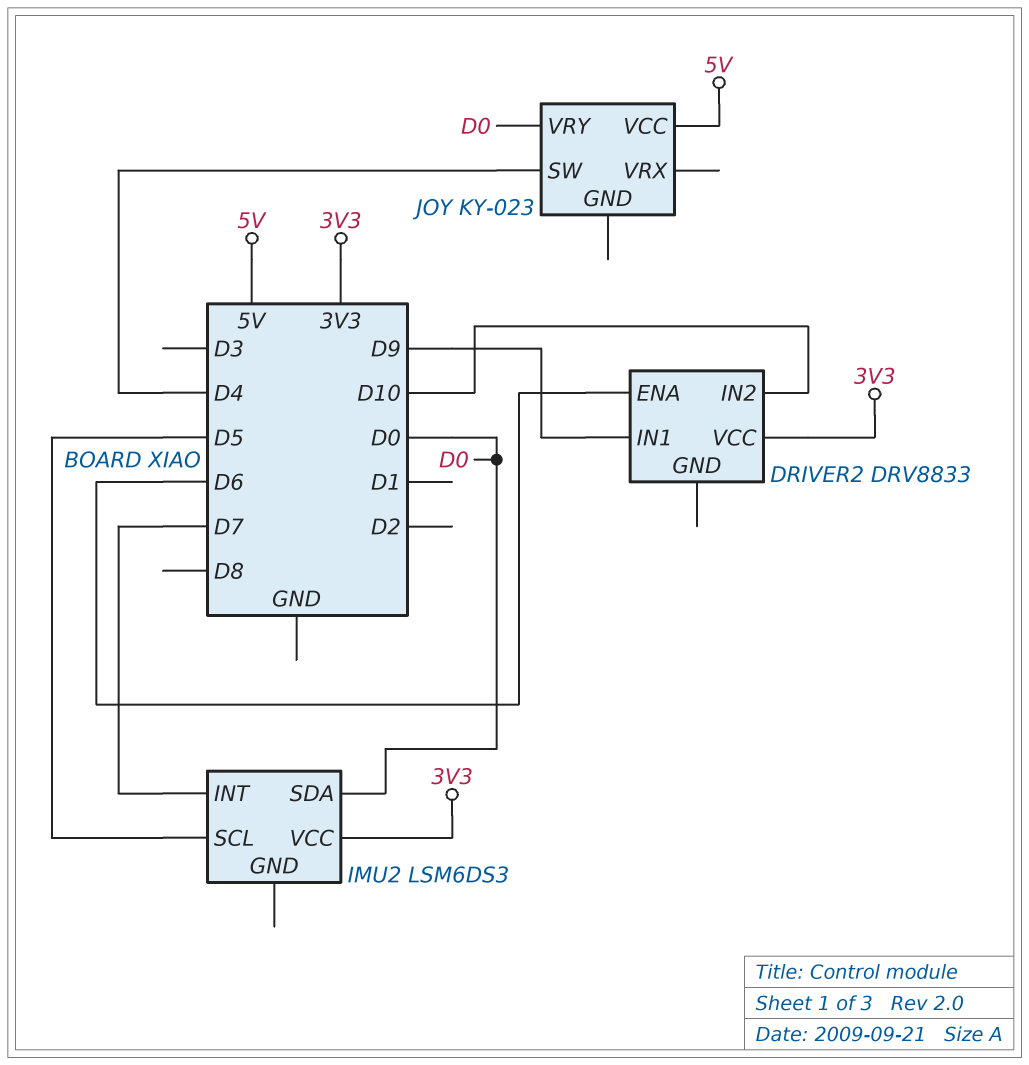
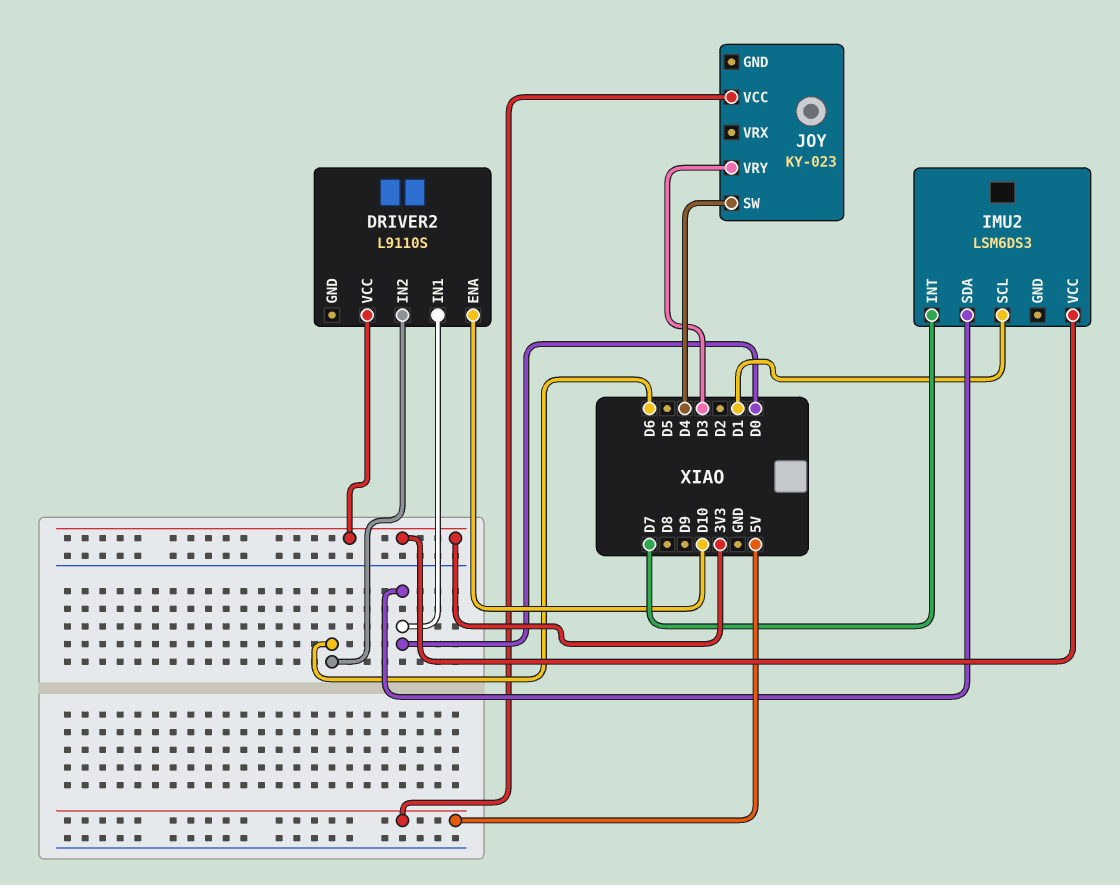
DRIVER2: DRV8833 -> L9110S
DRIVER2 pin ENA: D6 -> D10
DRIVER2 pin IN1: D9 -> D0
DRIVER2 pin IN2: D10 -> D6
IMU2 pin SCL: D5 -> D1
JOY pin VRY: D0 -> D3

